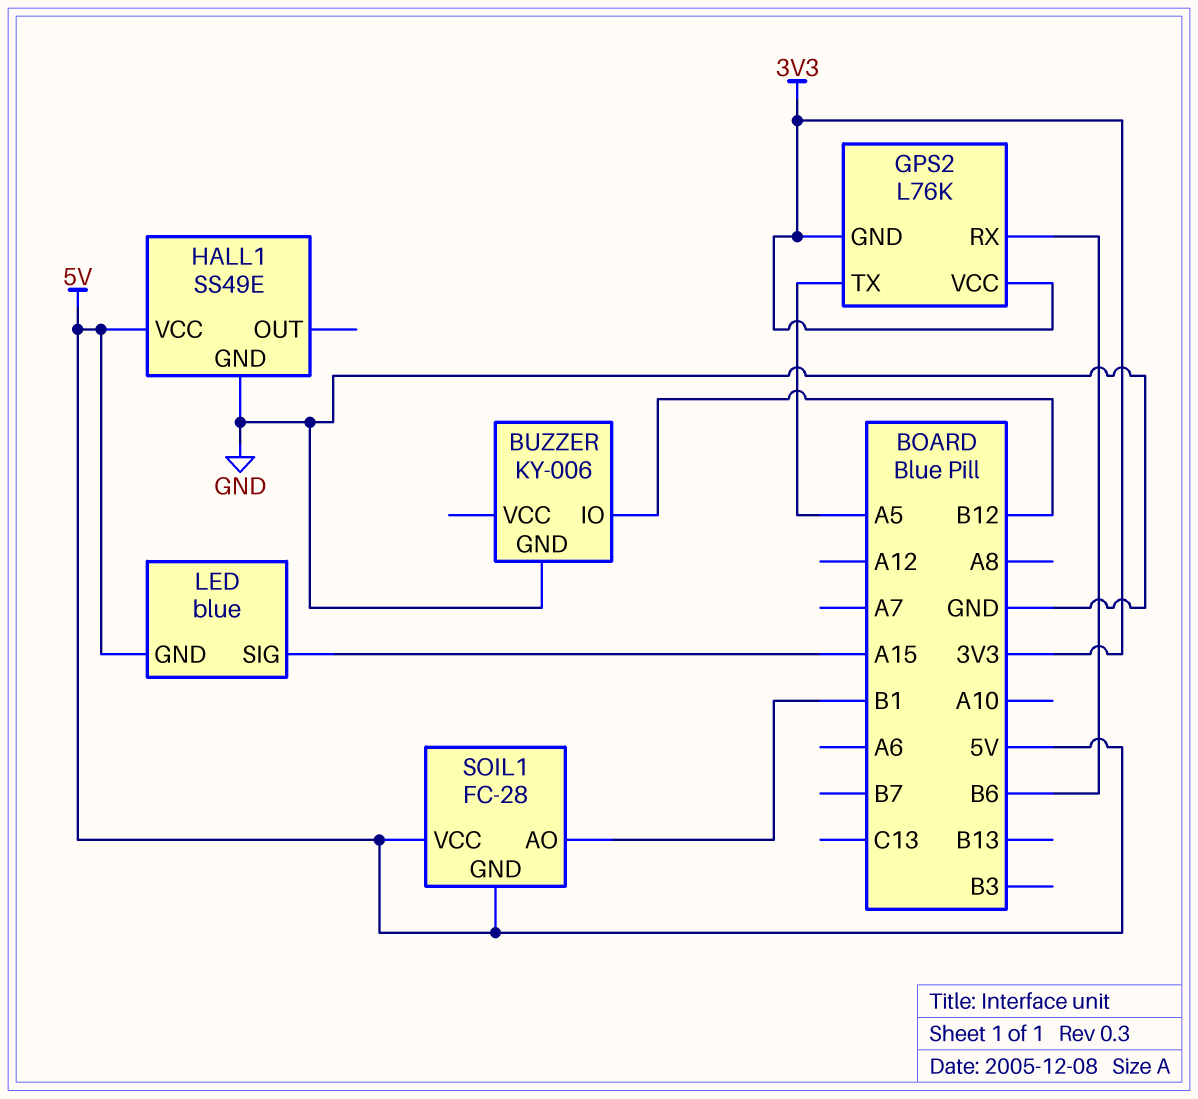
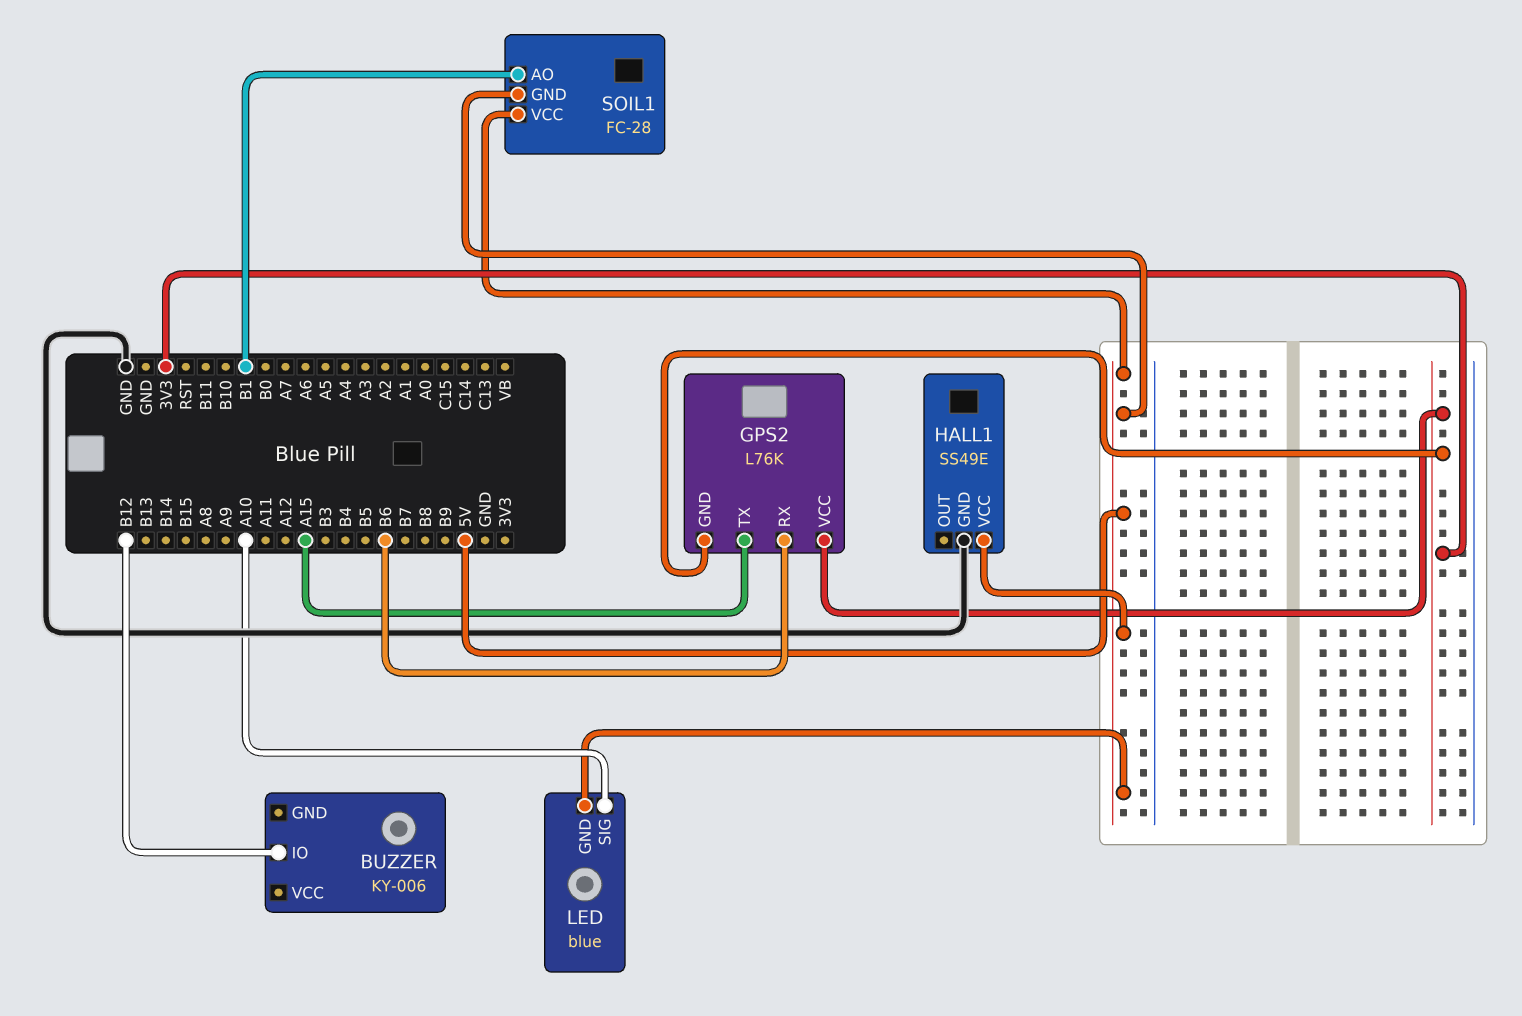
BUZZER pin GND: GND -> none
GPS2 pin TX: A5 -> A15
LED pin SIG: A15 -> A10

